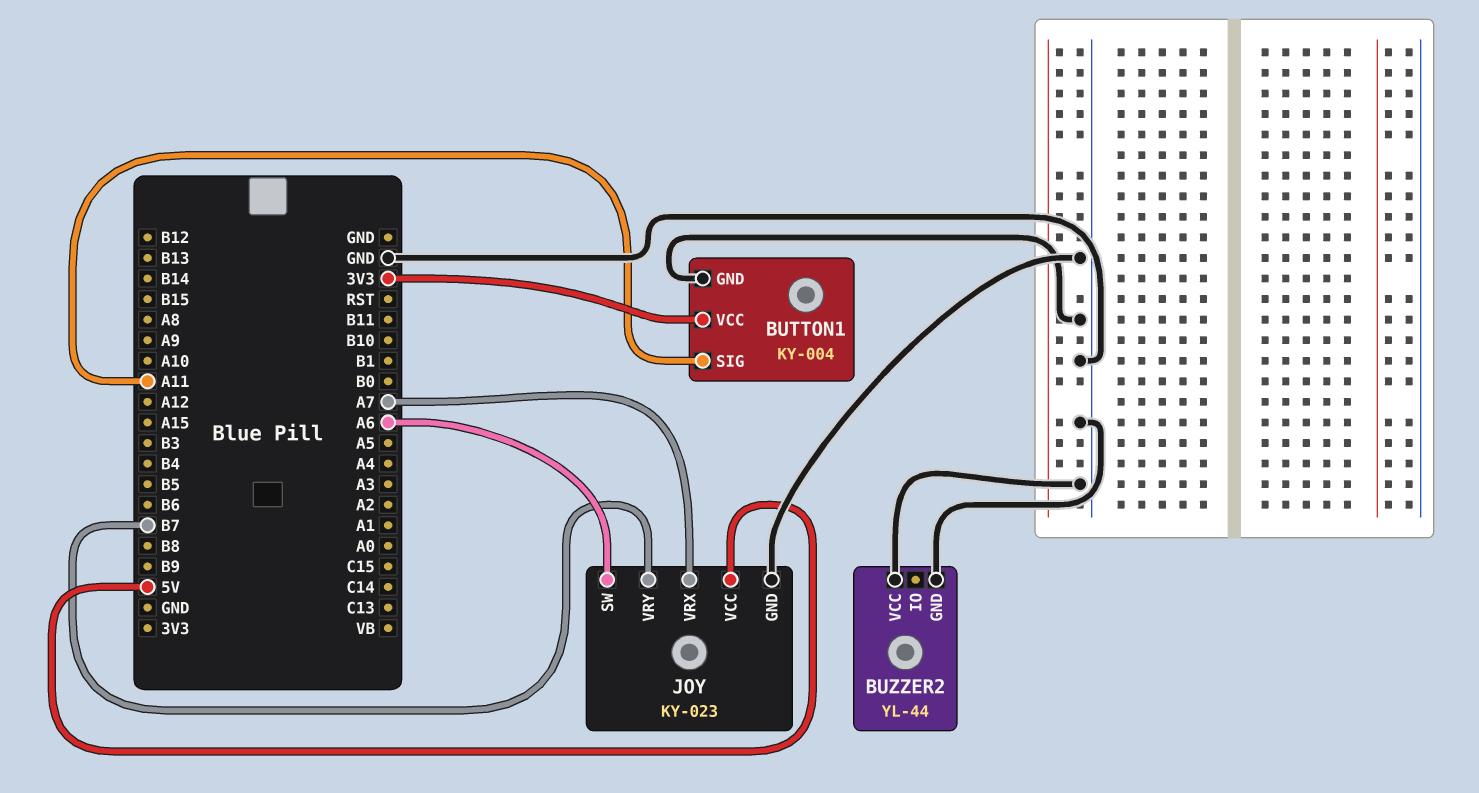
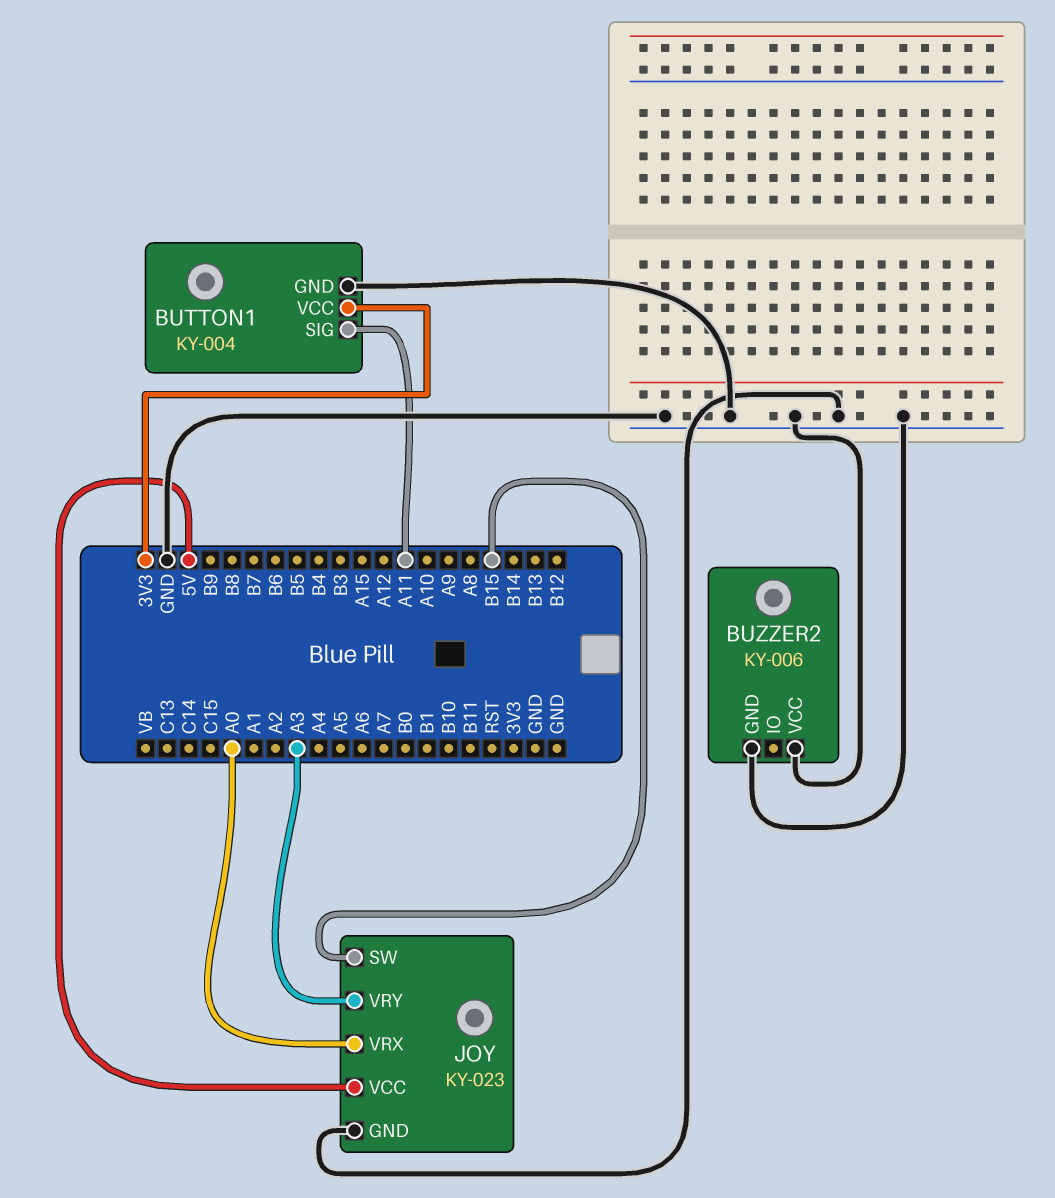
BUZZER2: YL-44 -> KY-006
JOY pin SW: A6 -> B15
JOY pin VRX: A7 -> A0
JOY pin VRY: B7 -> A3

